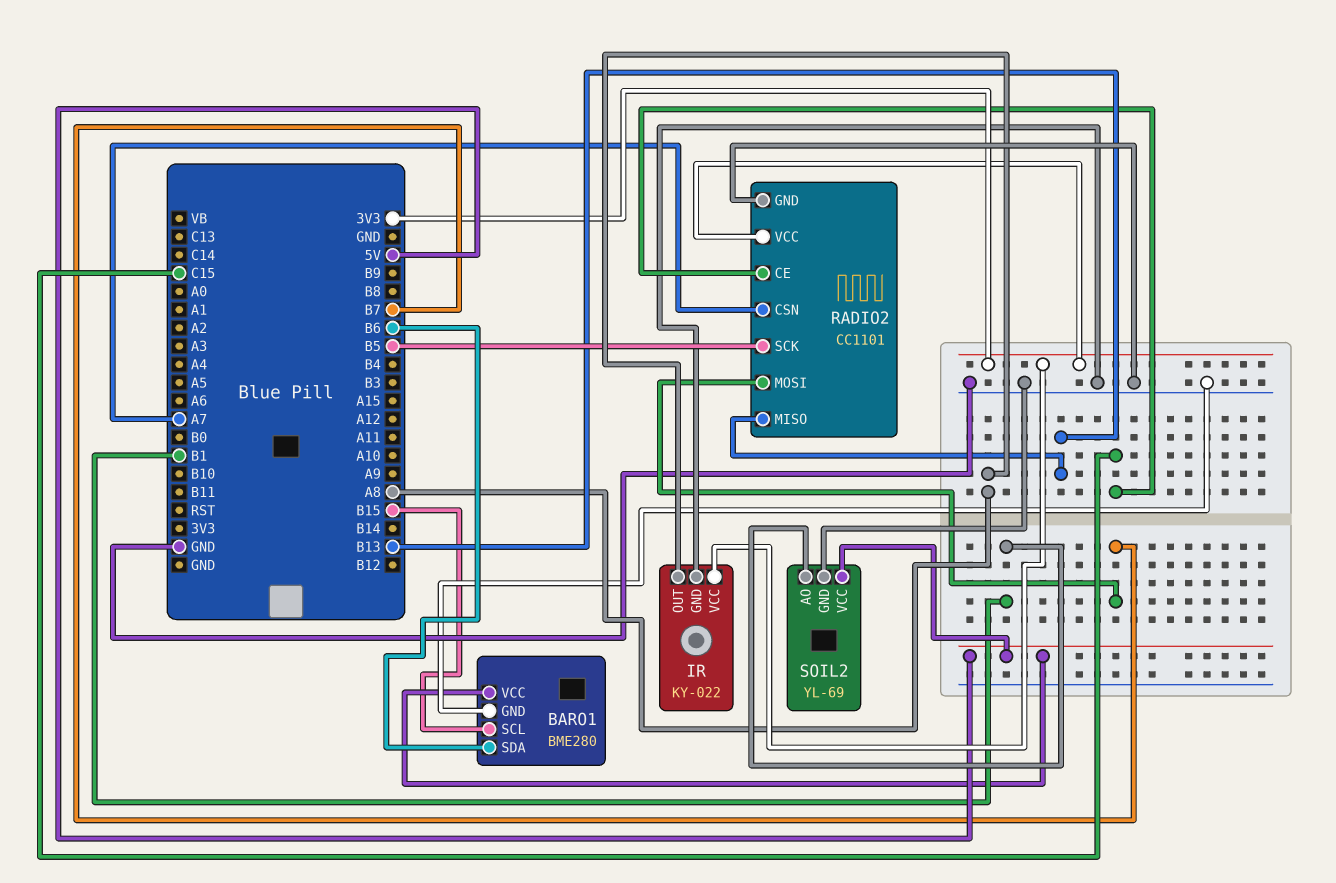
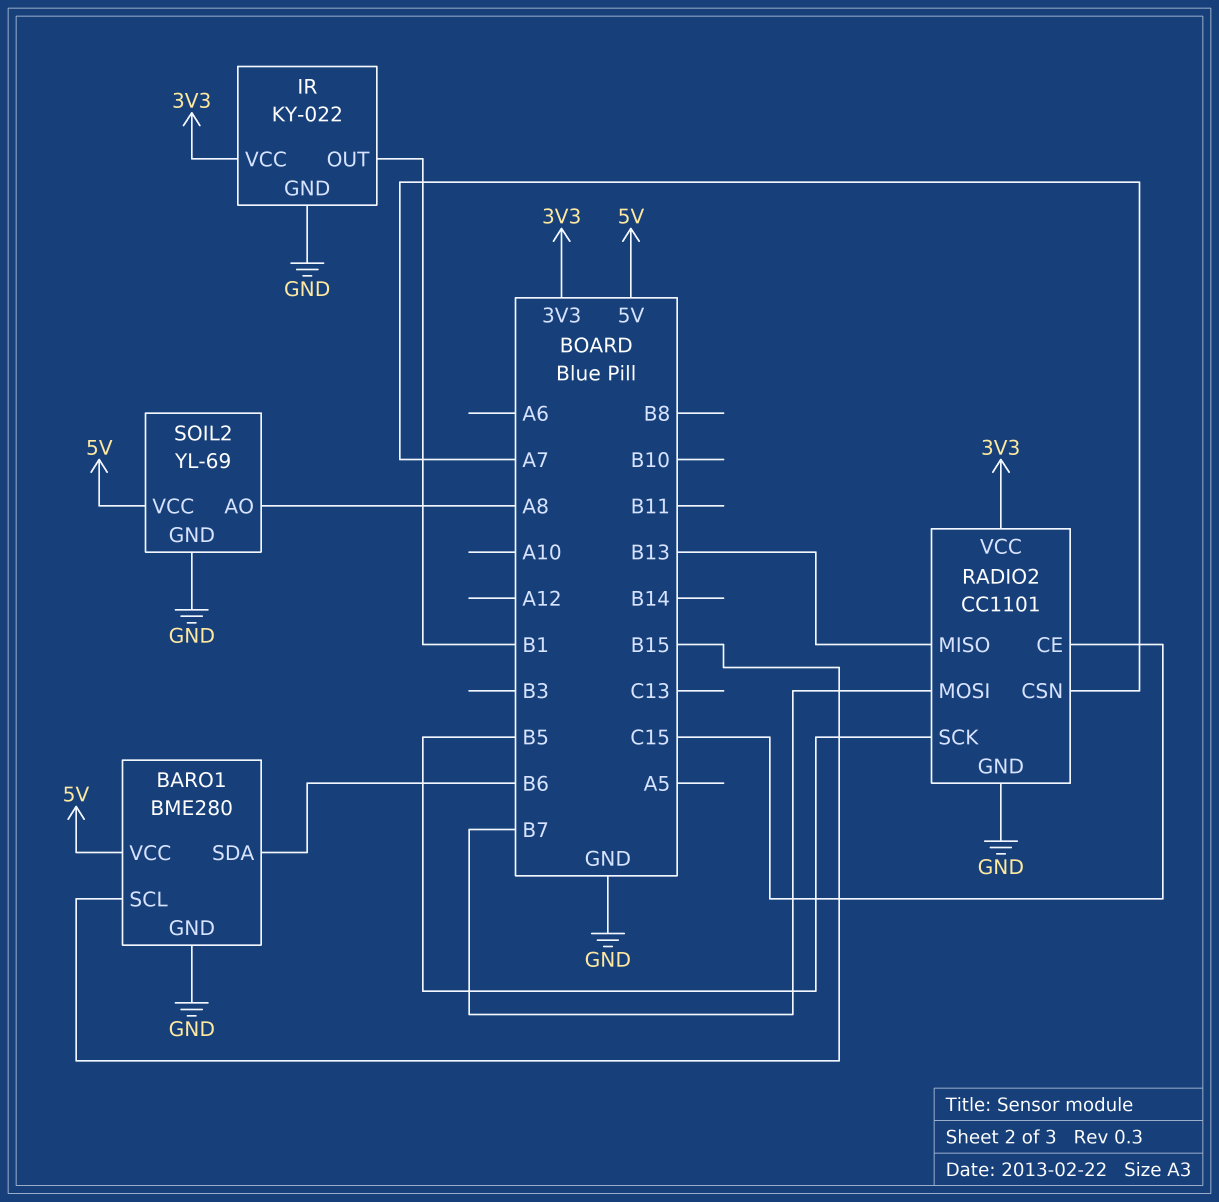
IR pin OUT: A8 -> B1
SOIL2 pin AO: B1 -> A8

